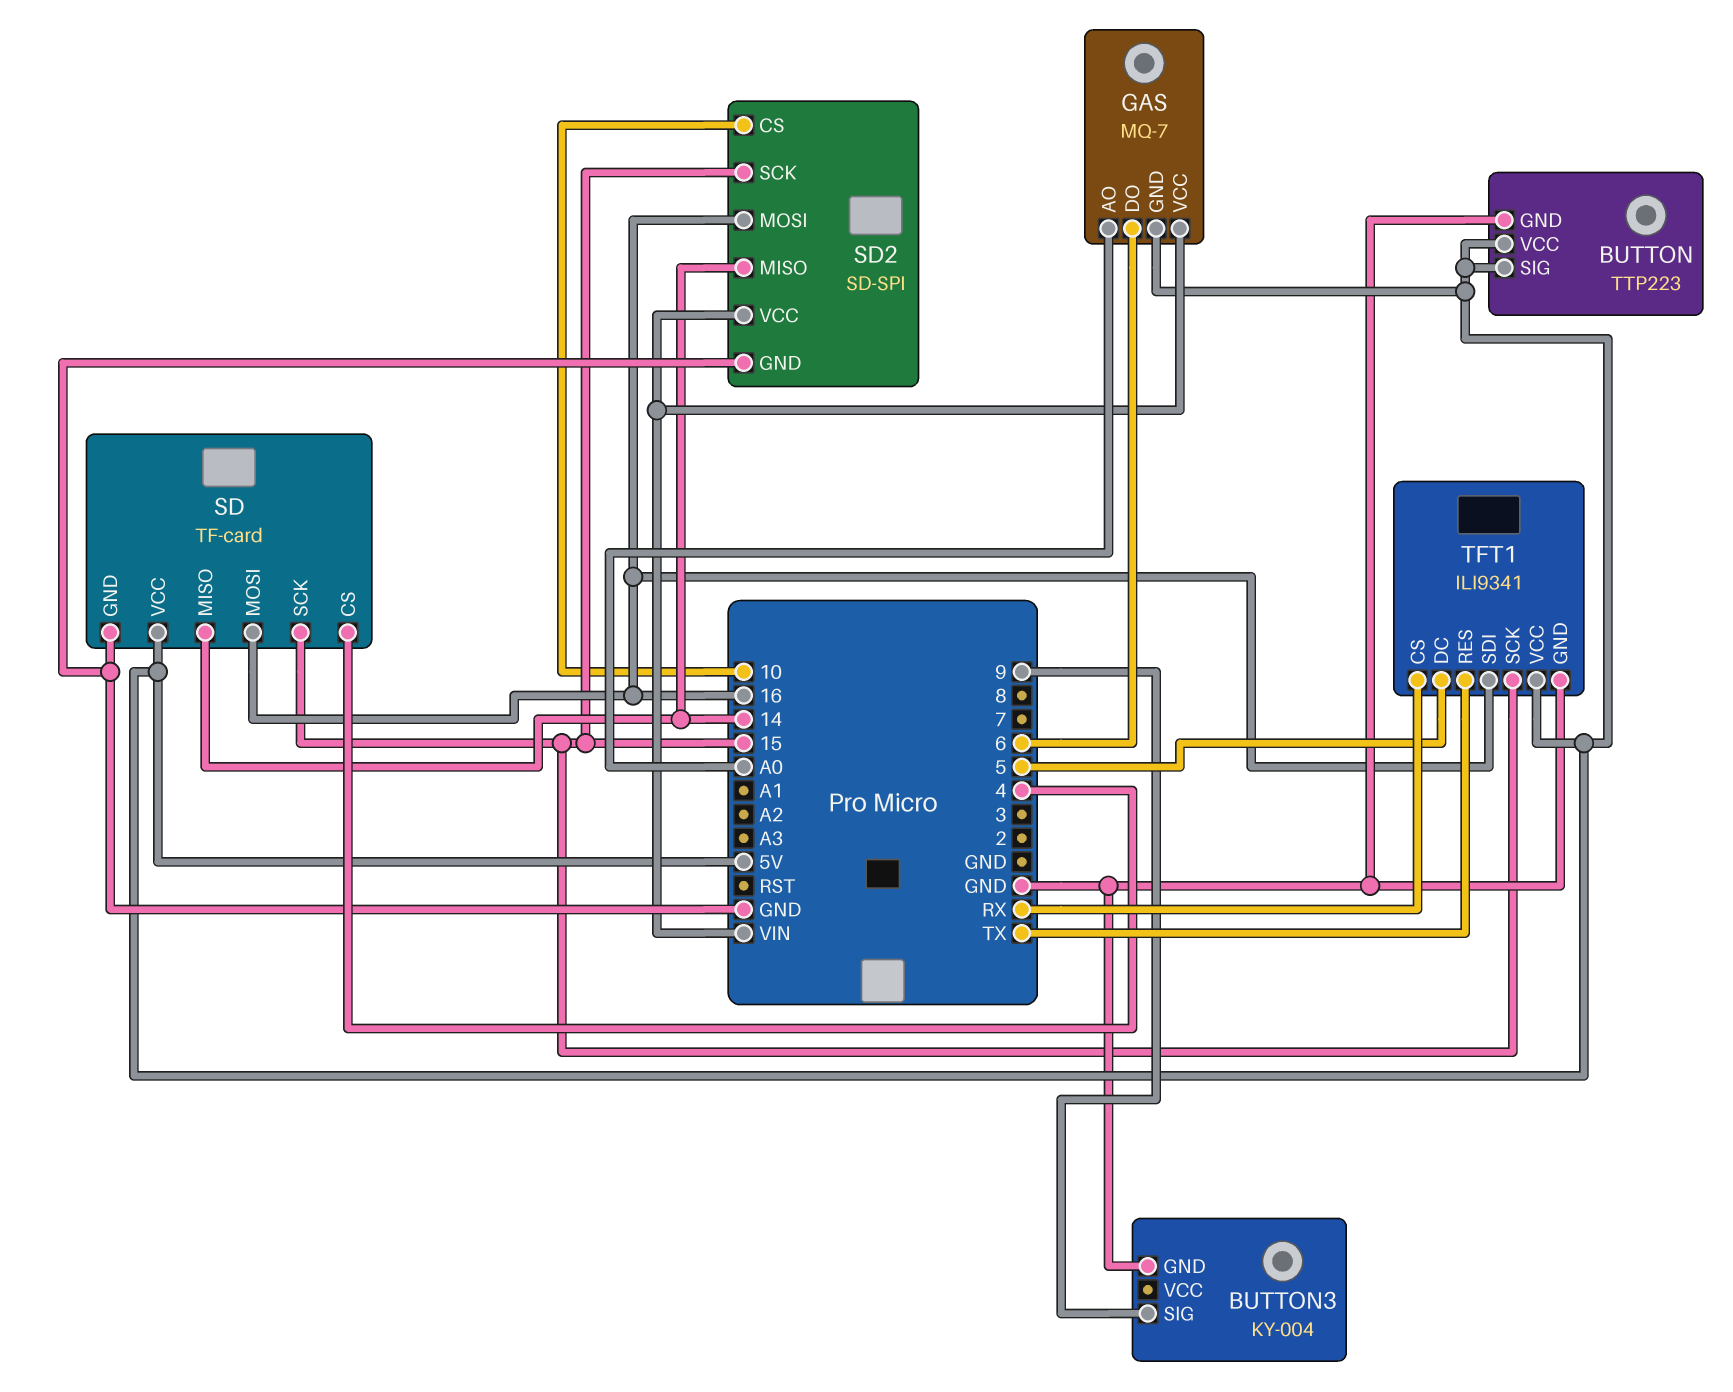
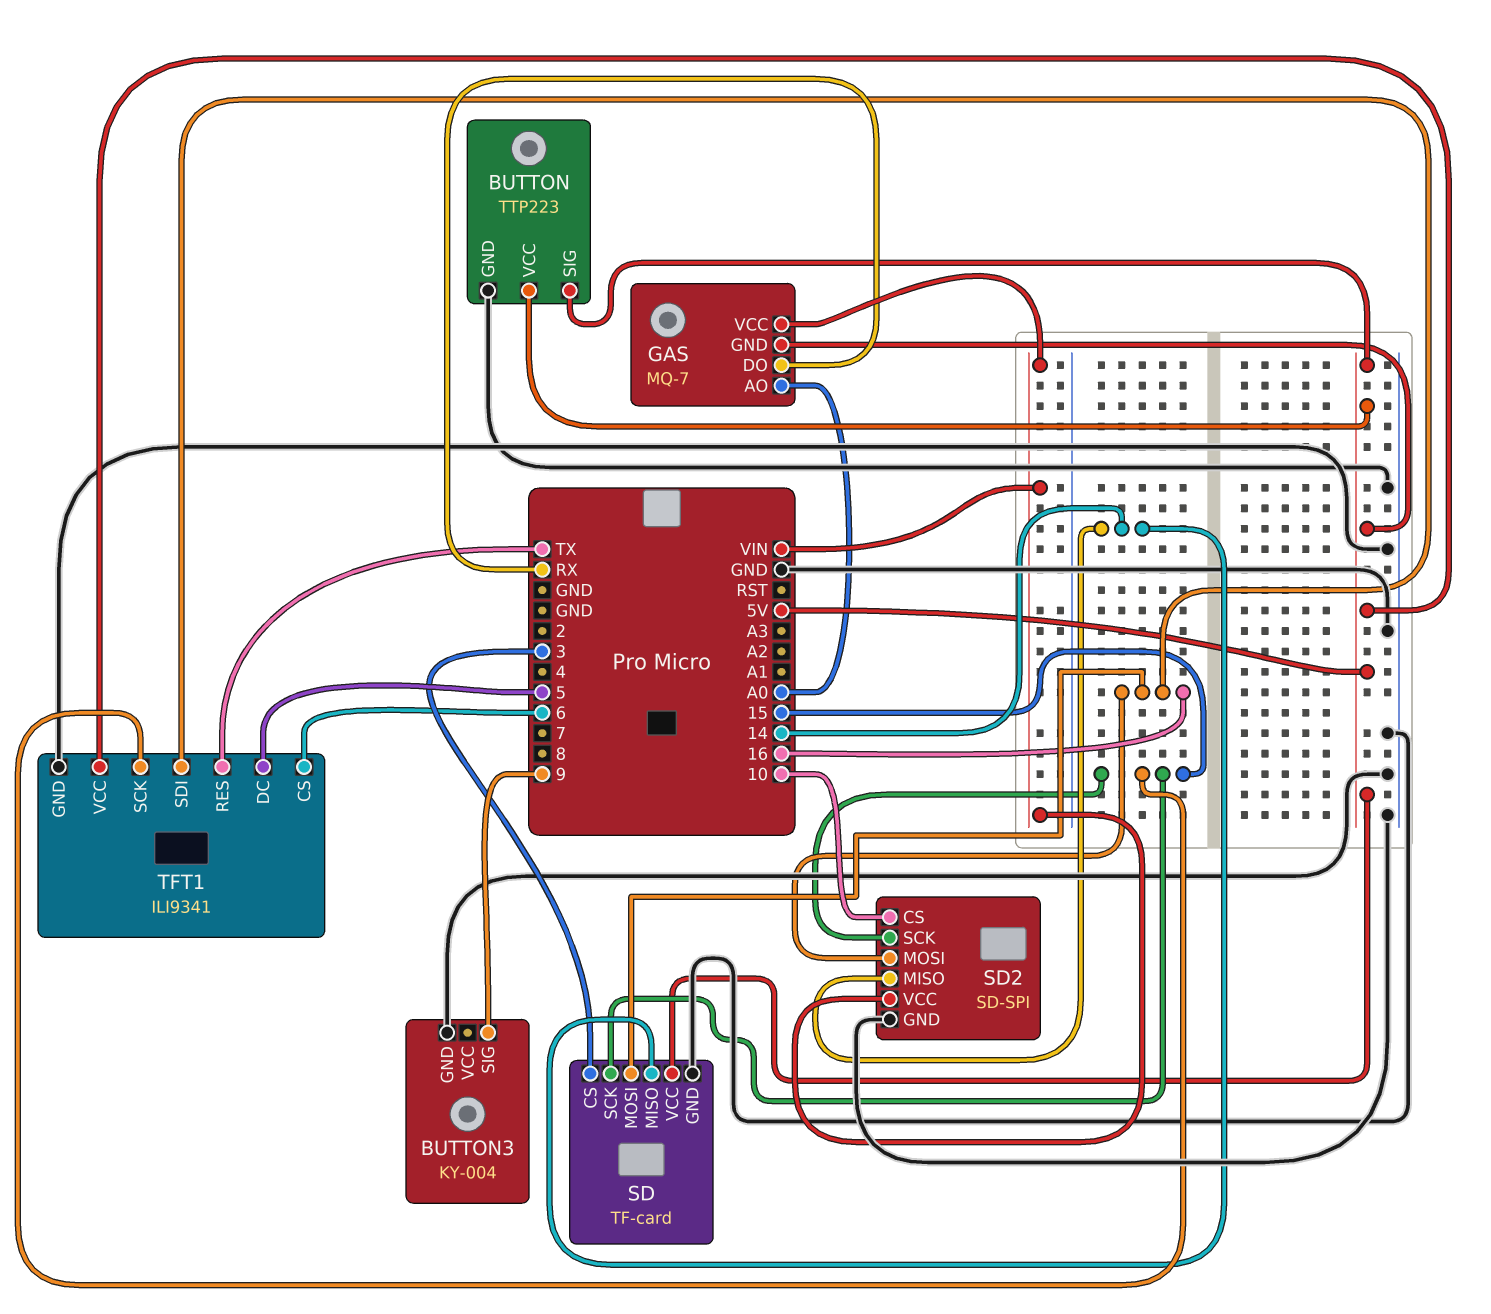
GAS pin DO: 6 -> RX
SD pin CS: 4 -> 3
TFT1 pin CS: RX -> 6

